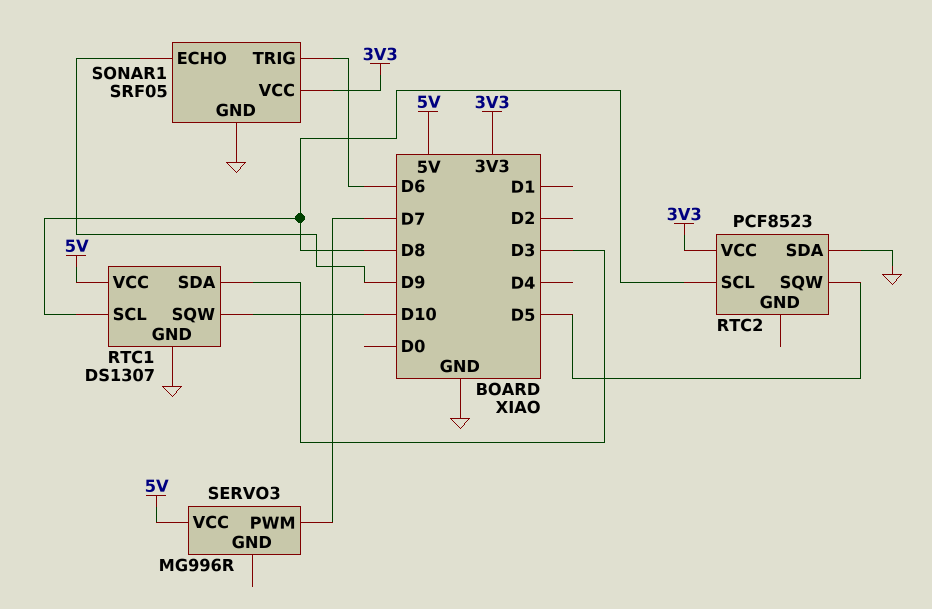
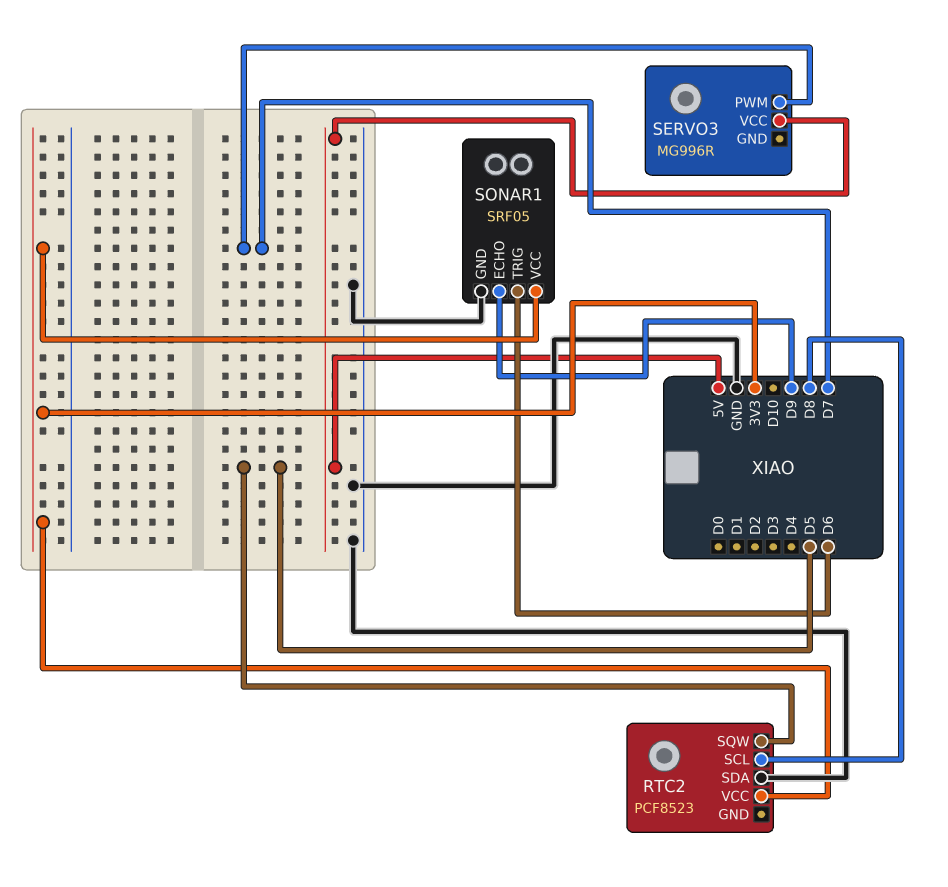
RTC1: DS1307 -> none
RTC1 pin GND: GND -> none
RTC1 pin SCL: D8 -> none
RTC1 pin SDA: D3 -> none
RTC1 pin SQW: D10 -> none
RTC1 pin VCC: 5V -> none

